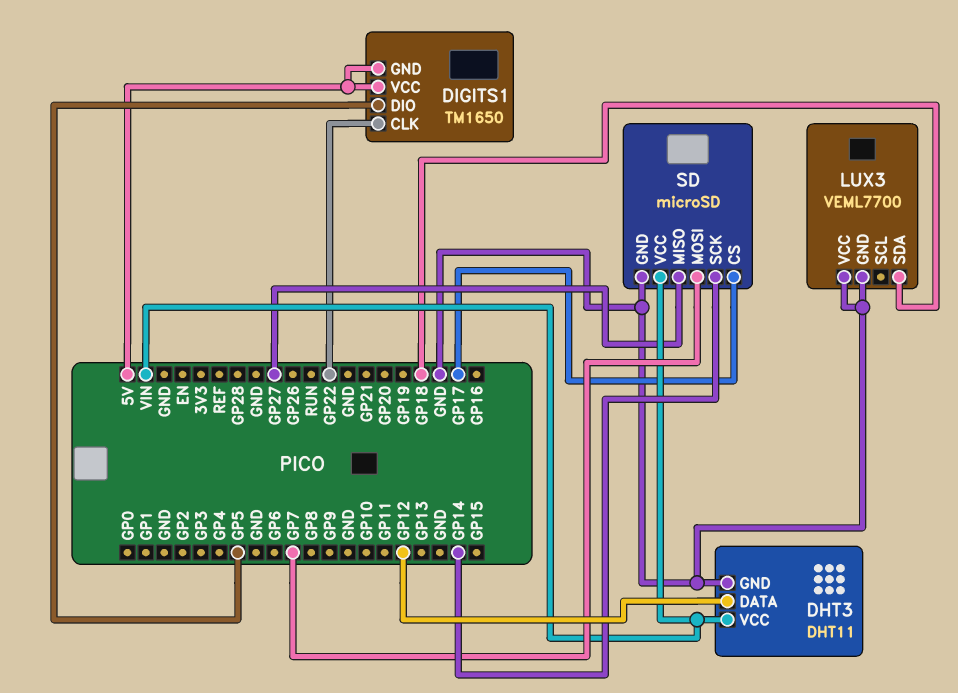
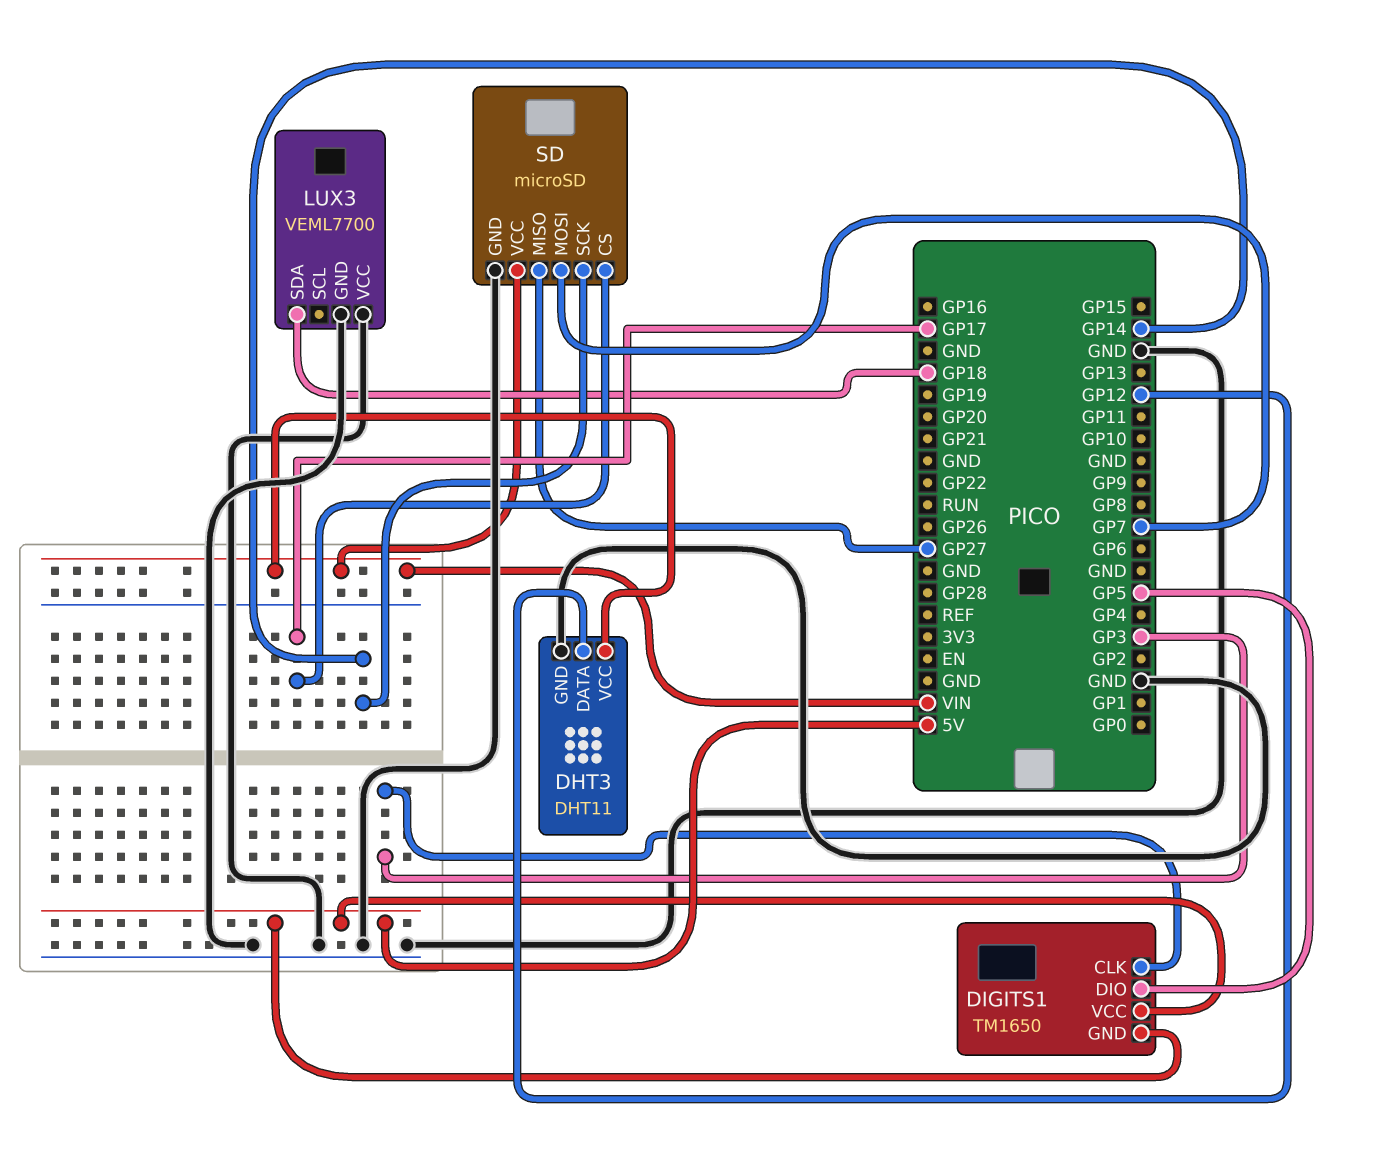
DIGITS1 pin CLK: GP22 -> GP3

